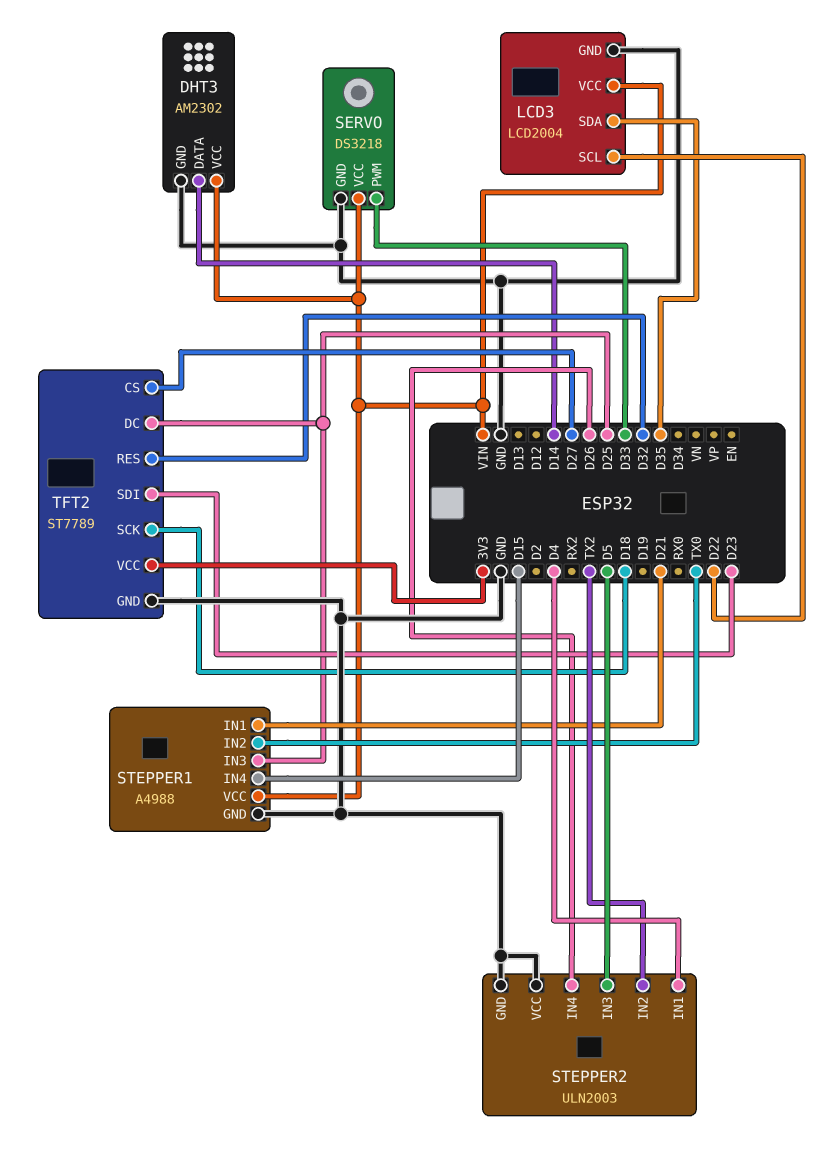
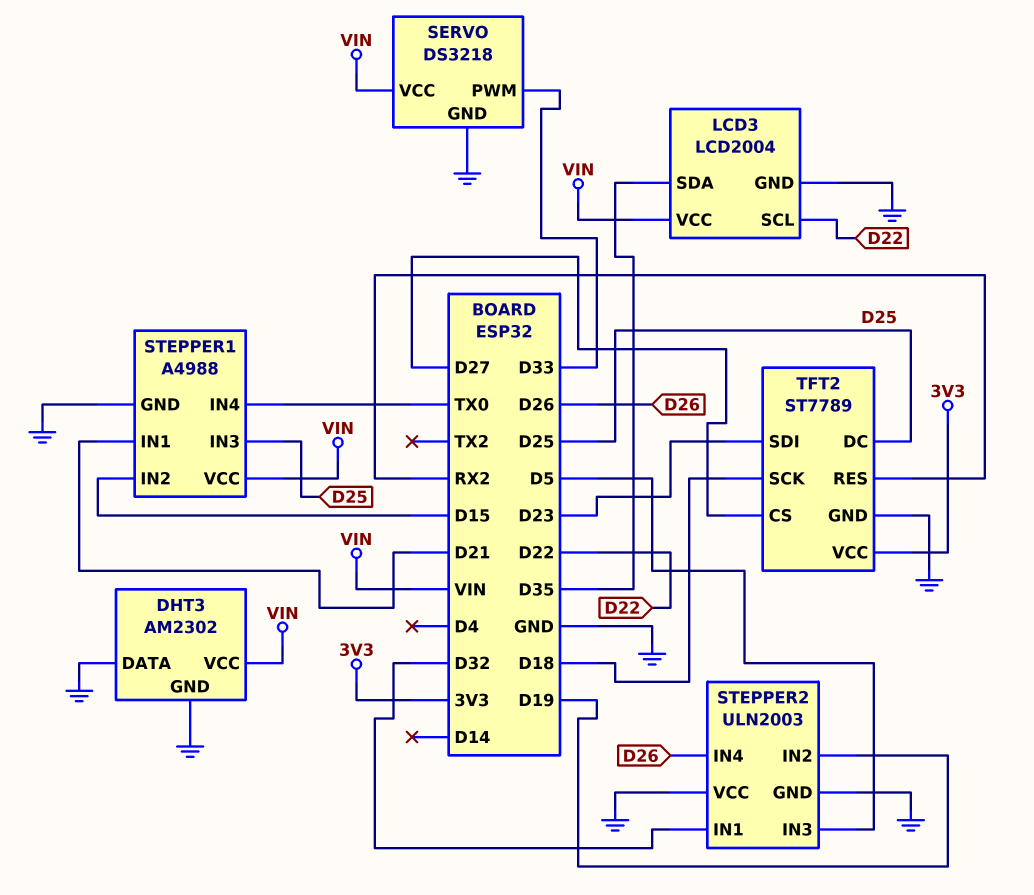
DHT3 pin DATA: D14 -> GND
STEPPER1 pin IN2: TX0 -> D15
STEPPER1 pin IN4: D15 -> TX0
STEPPER2 pin IN1: D4 -> D32
STEPPER2 pin IN2: TX2 -> D19
TFT2 pin RES: D32 -> RX2

